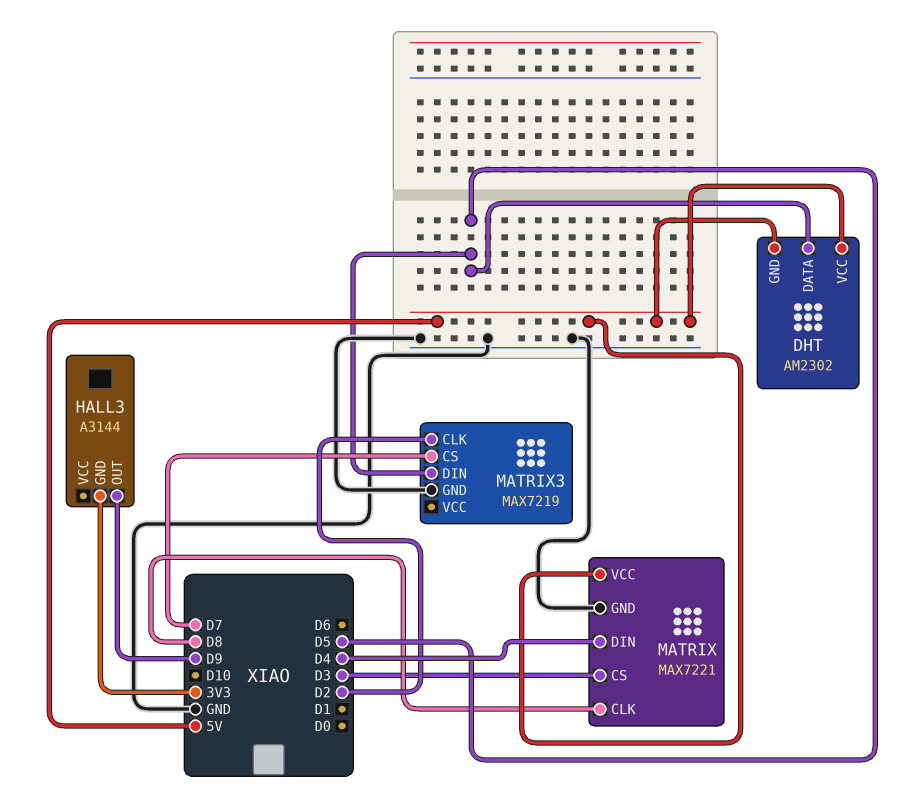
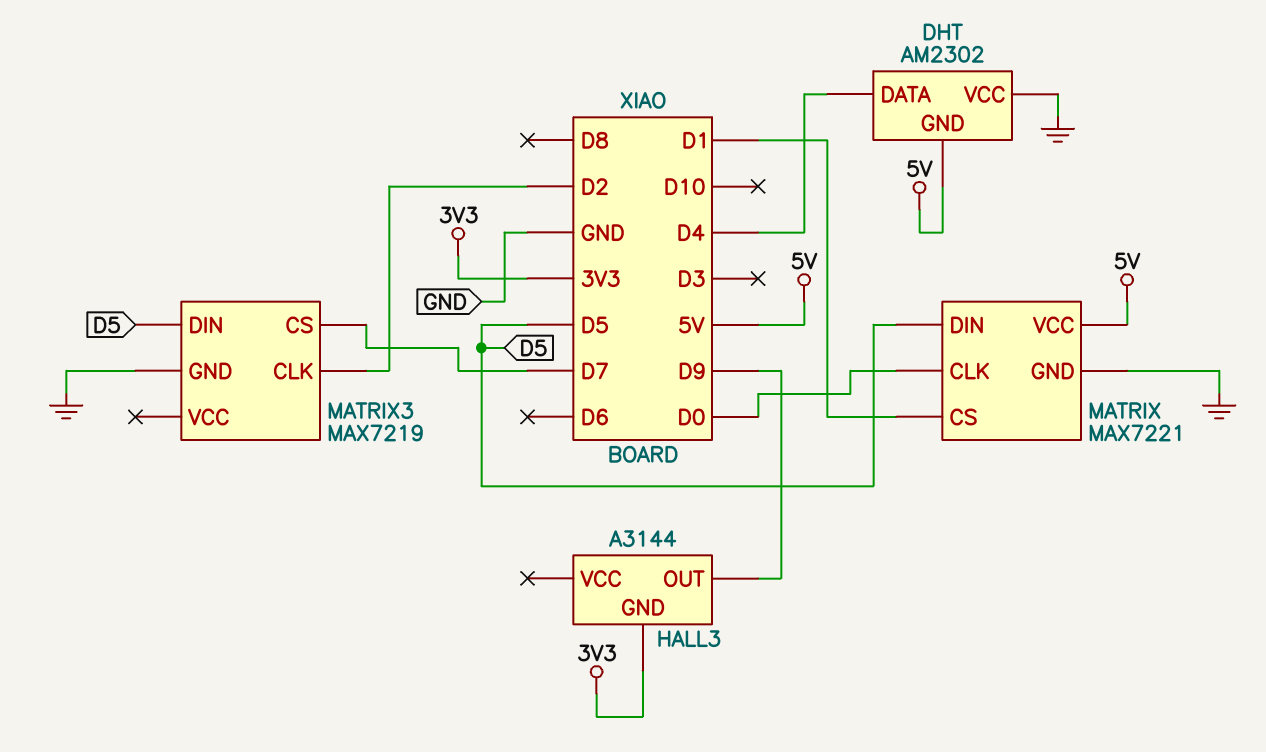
DHT pin DATA: D5 -> D4
DHT pin VCC: 5V -> GND
MATRIX pin CLK: D8 -> D0
MATRIX pin CS: D3 -> D1
MATRIX pin DIN: D4 -> D5

